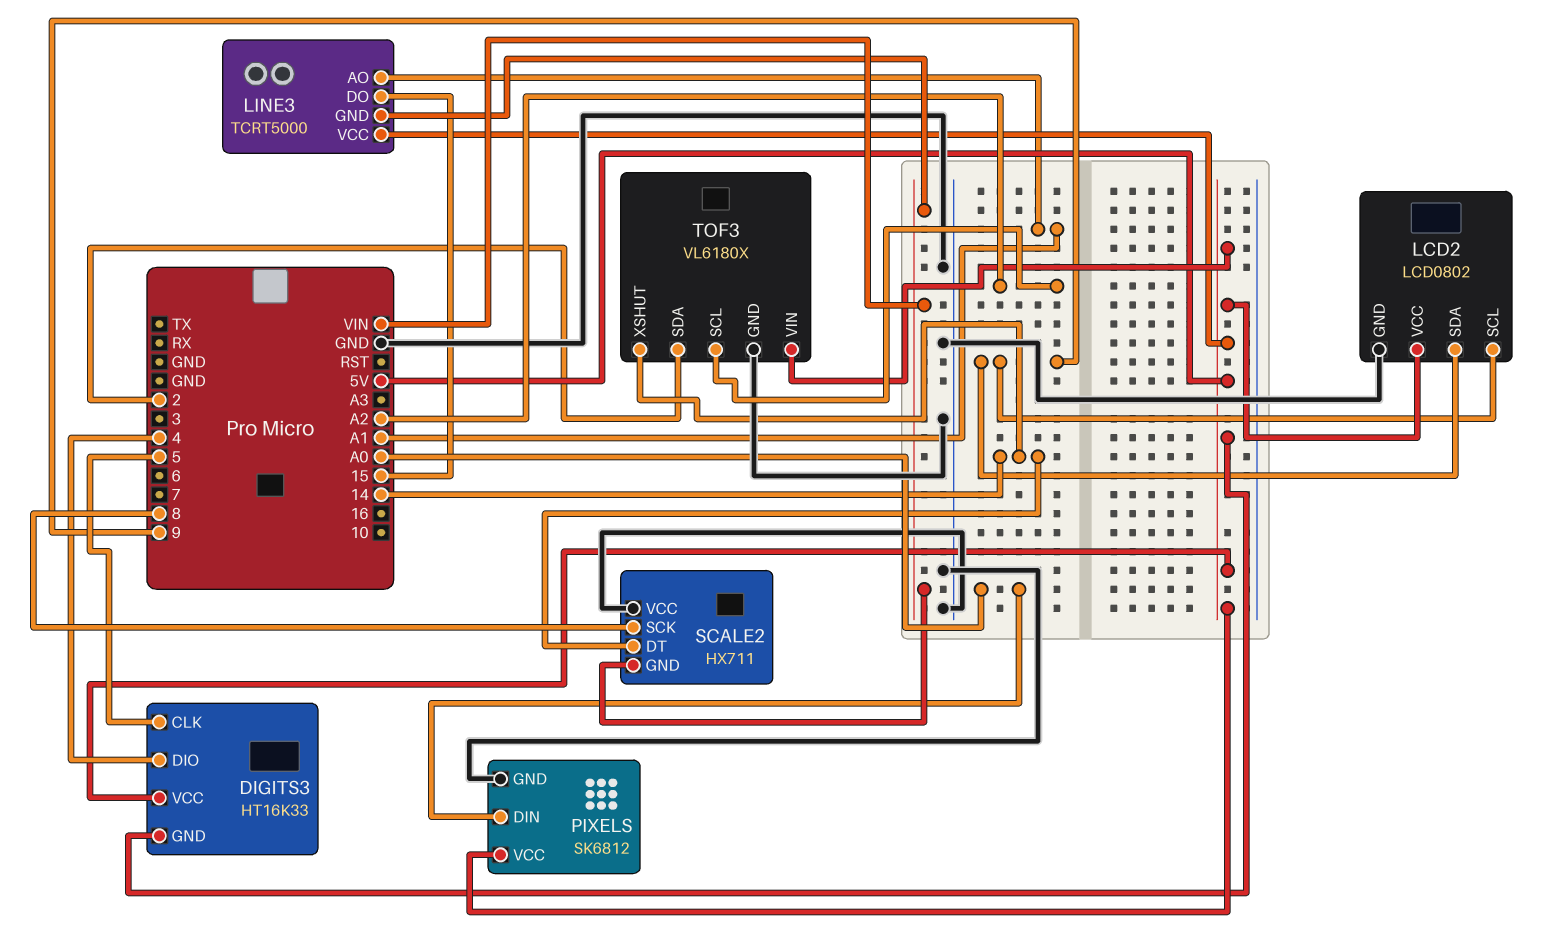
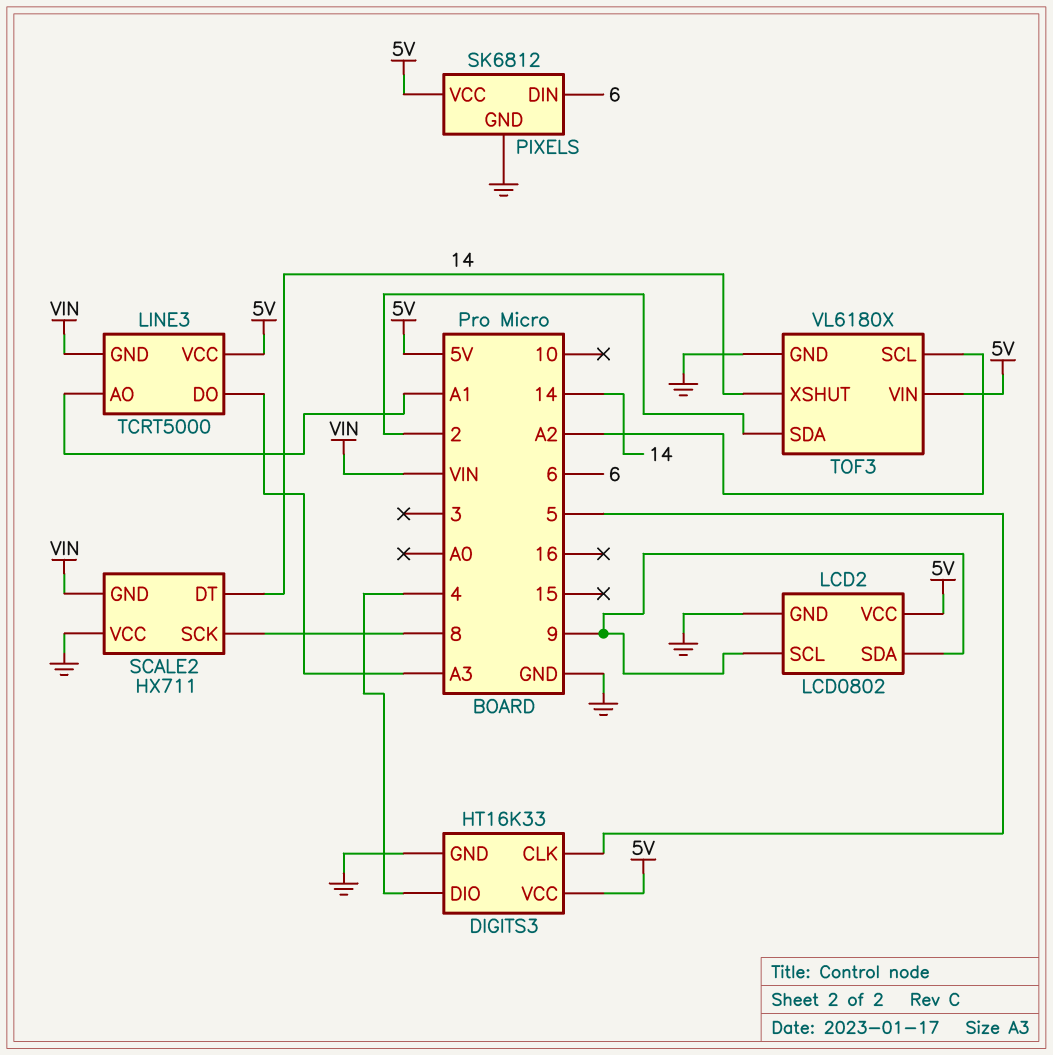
DIGITS3 pin GND: 5V -> GND
LINE3 pin DO: 15 -> A3
PIXELS pin DIN: A0 -> 6

